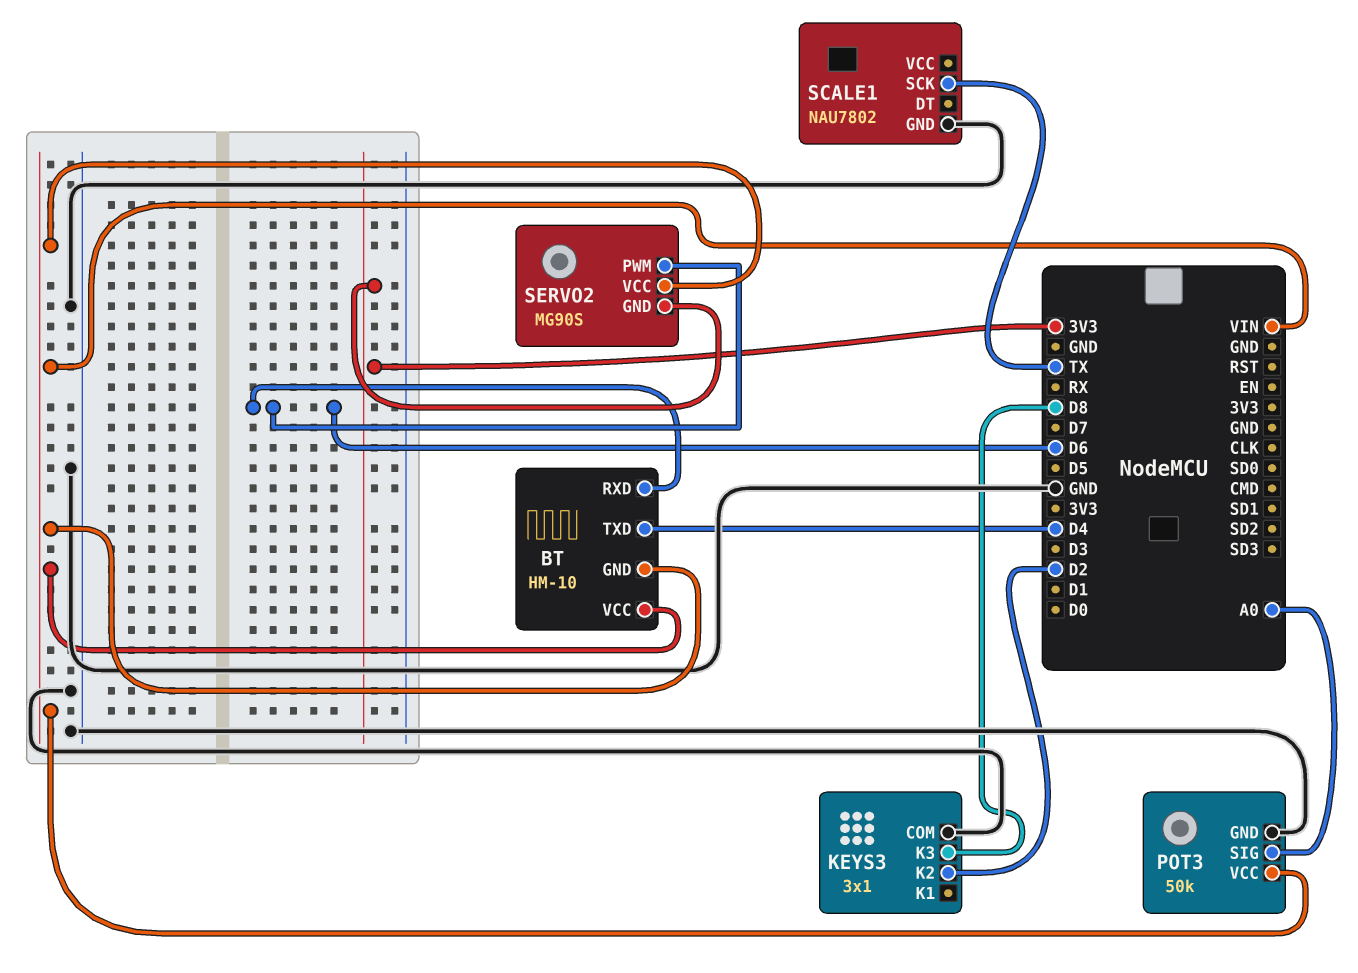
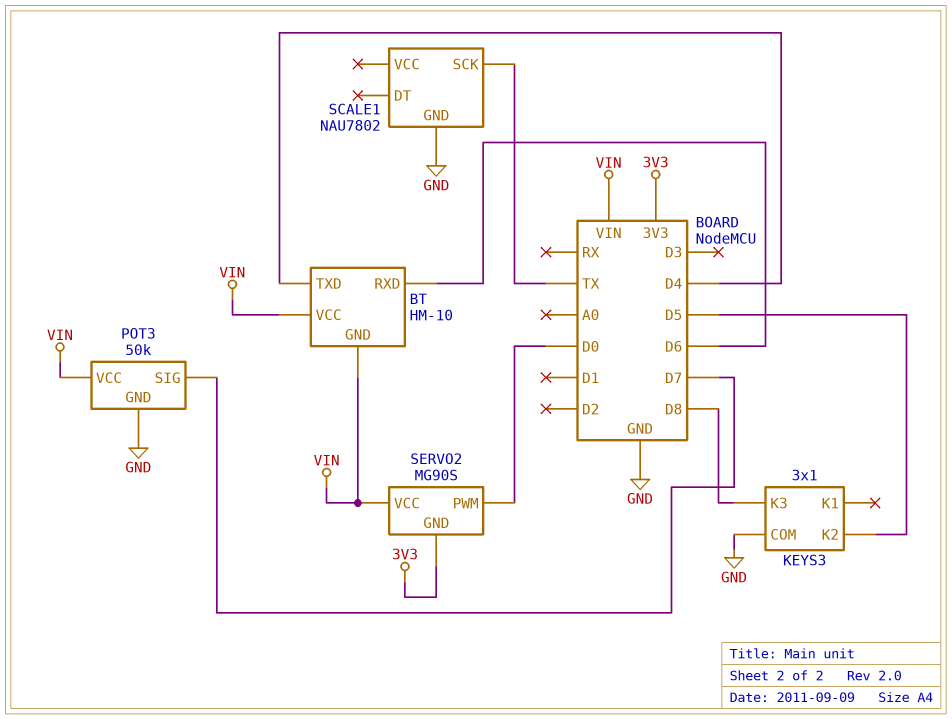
KEYS3 pin K2: D2 -> D5
POT3 pin SIG: A0 -> D7
SERVO2 pin PWM: D6 -> D0

